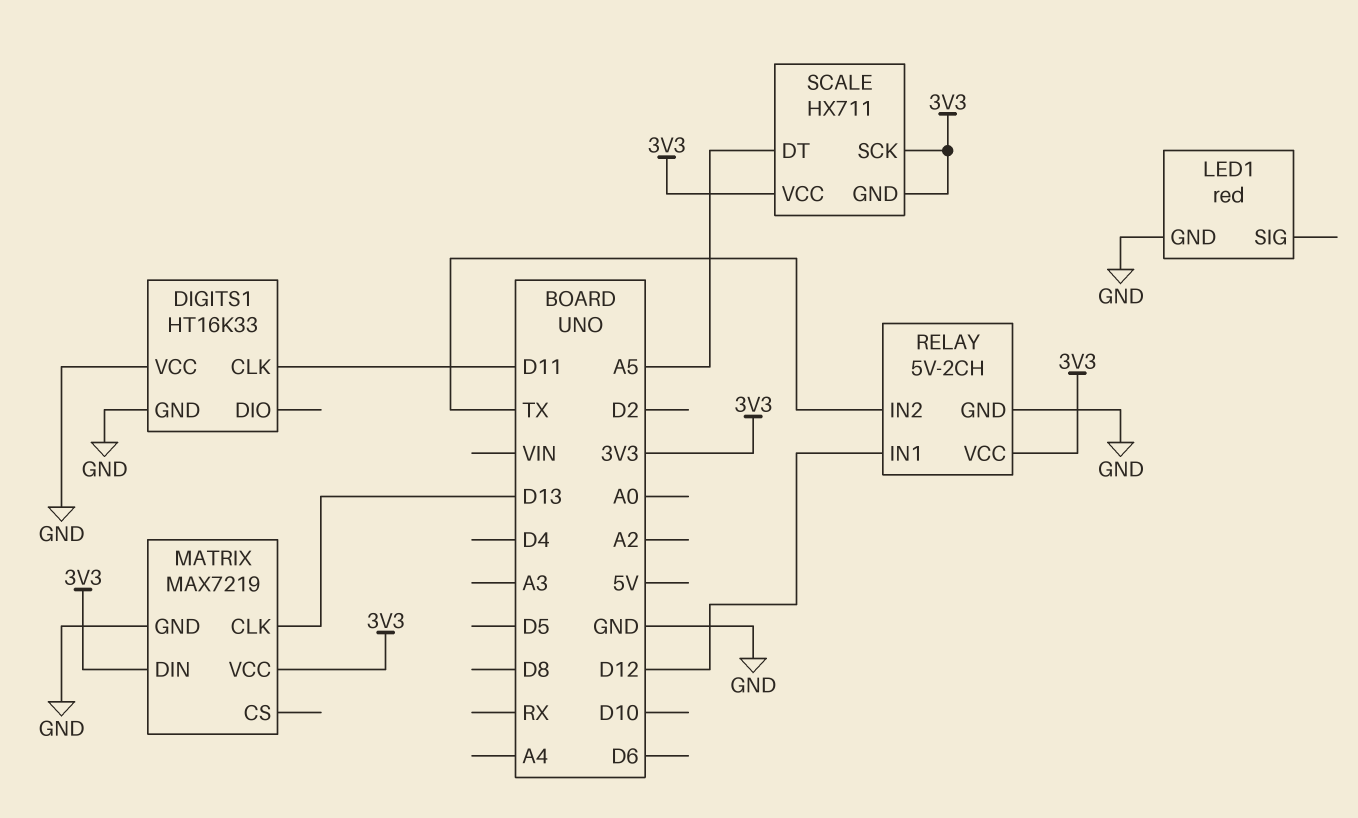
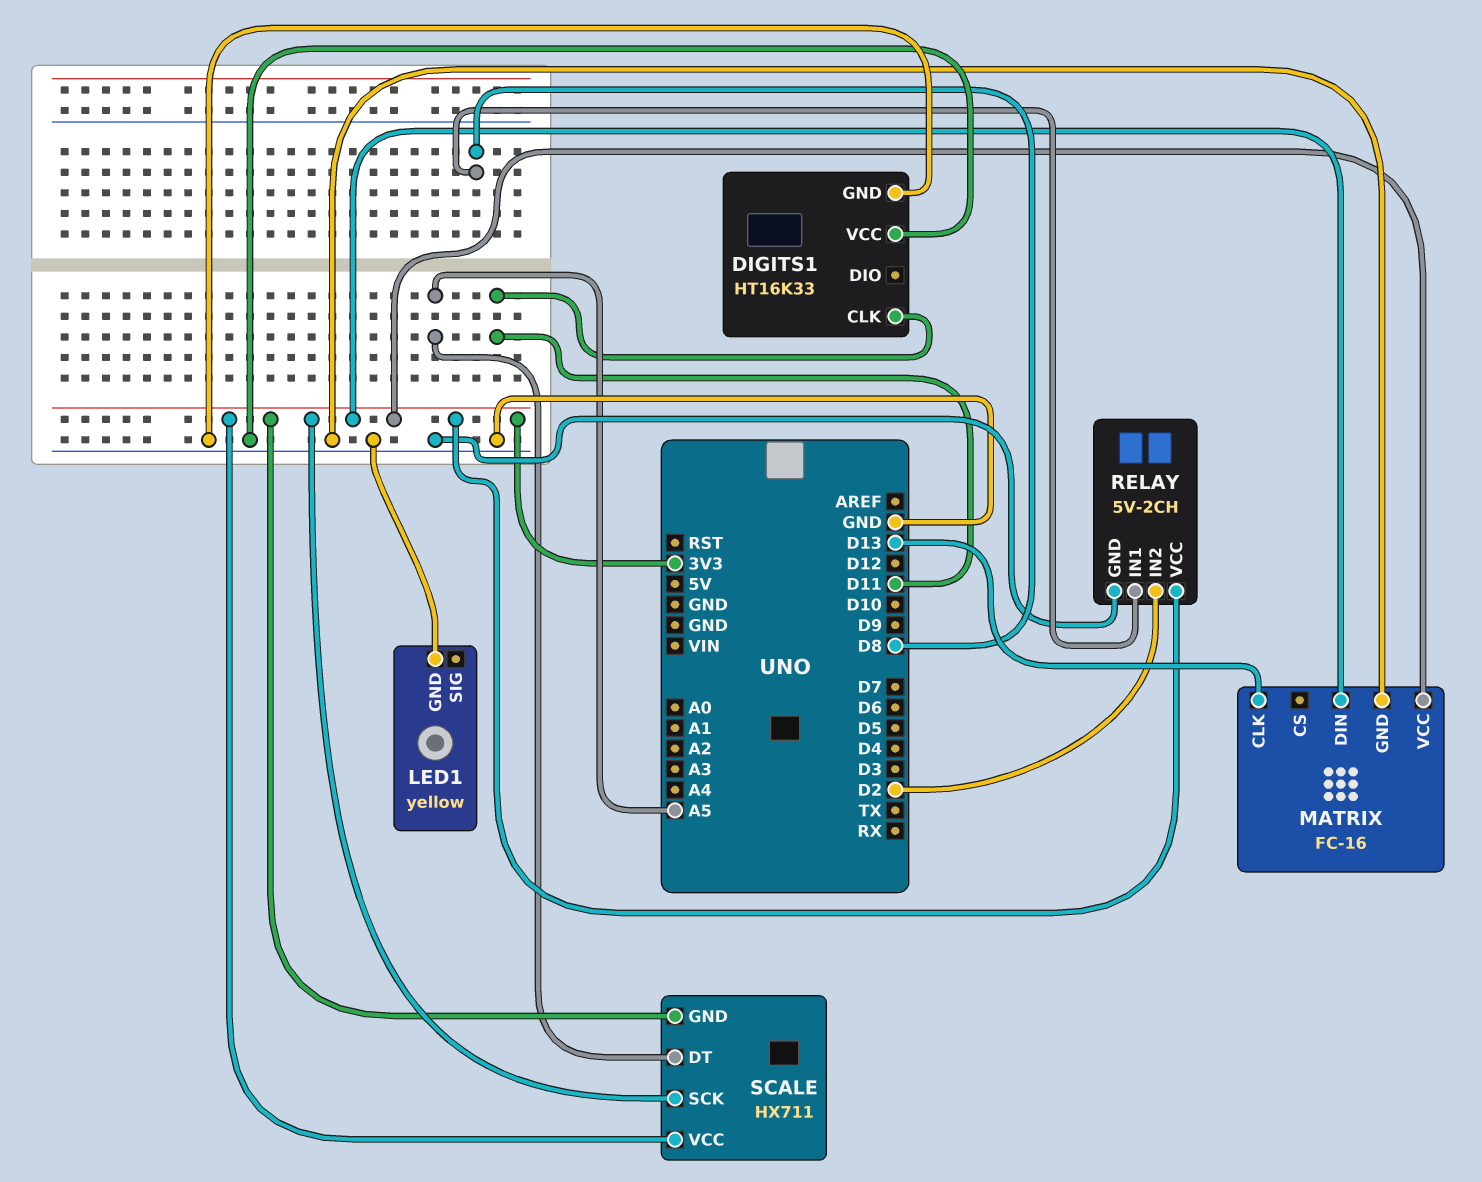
LED1: red -> yellow
MATRIX: MAX7219 -> FC-16
RELAY pin IN1: D12 -> D8
RELAY pin IN2: TX -> D2

